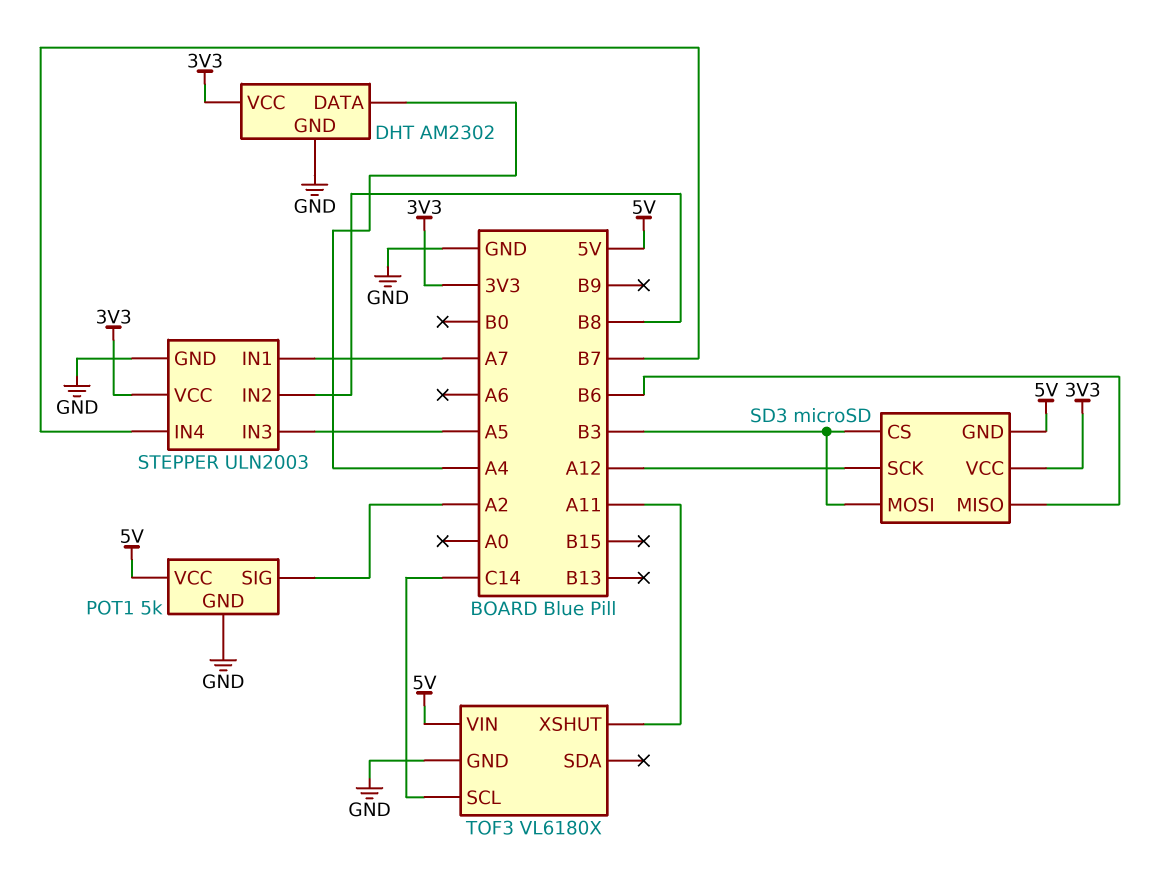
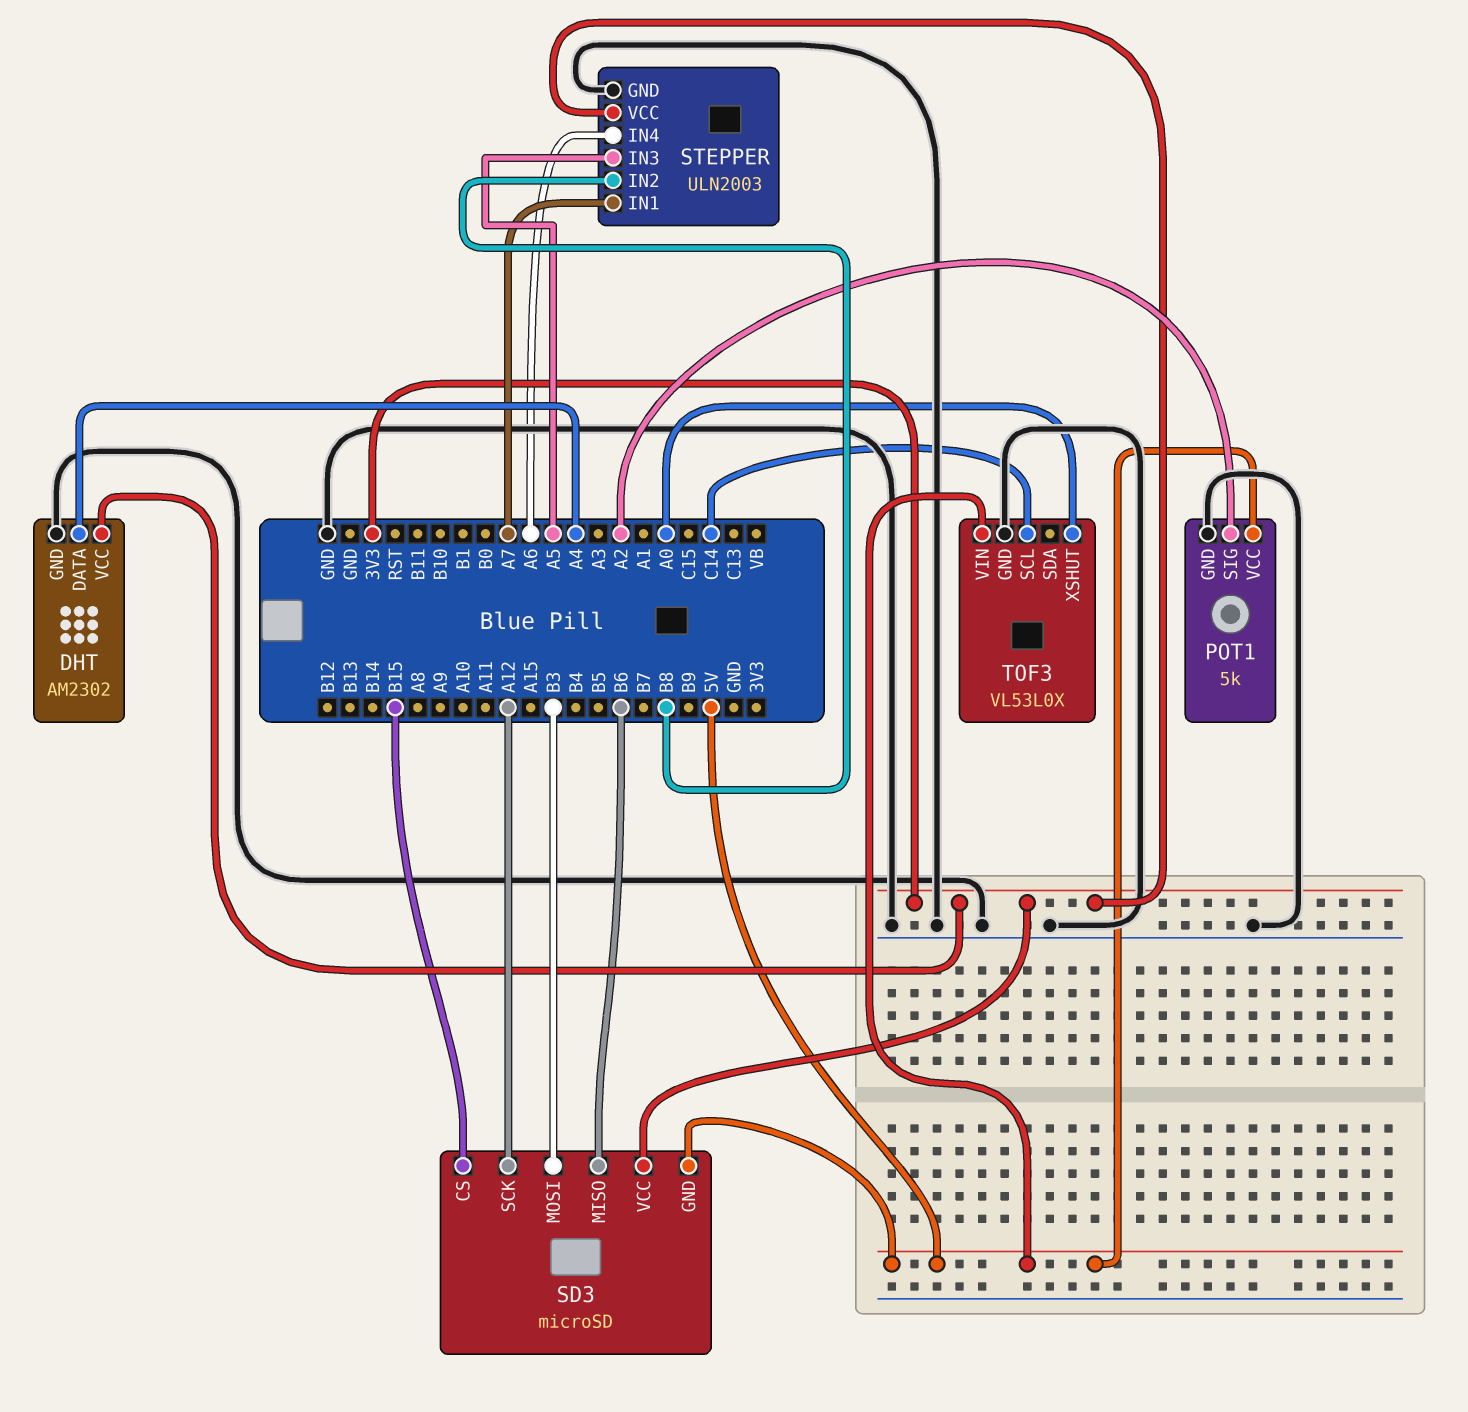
SD3 pin CS: B3 -> B15
STEPPER pin IN4: B7 -> A6
TOF3: VL6180X -> VL53L0X
TOF3 pin XSHUT: A11 -> A0

